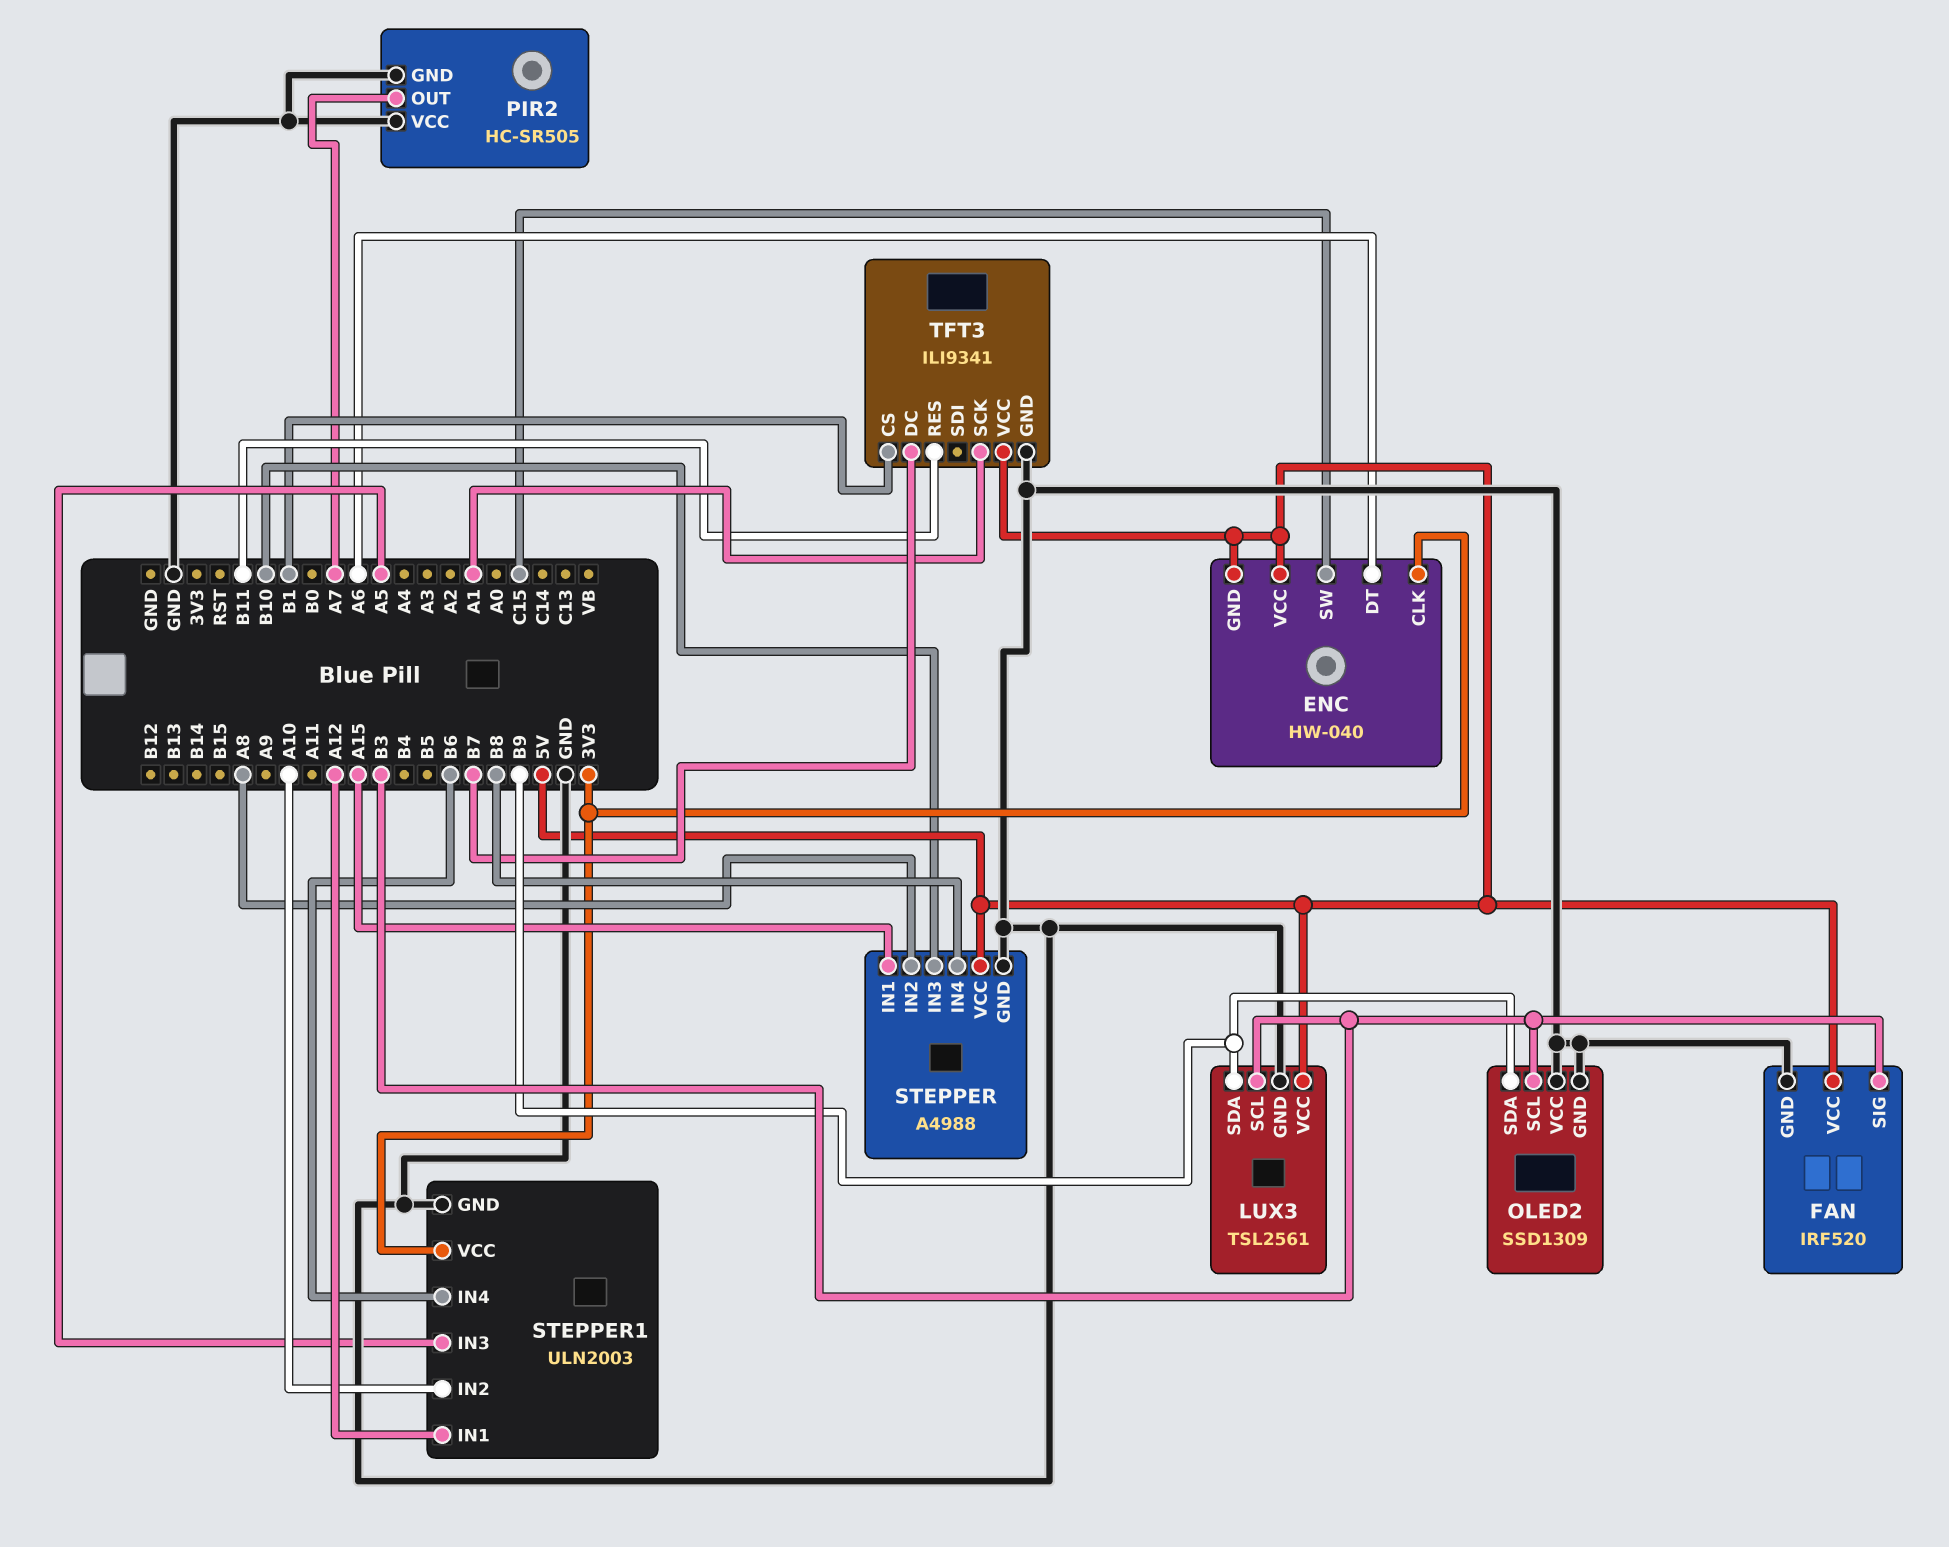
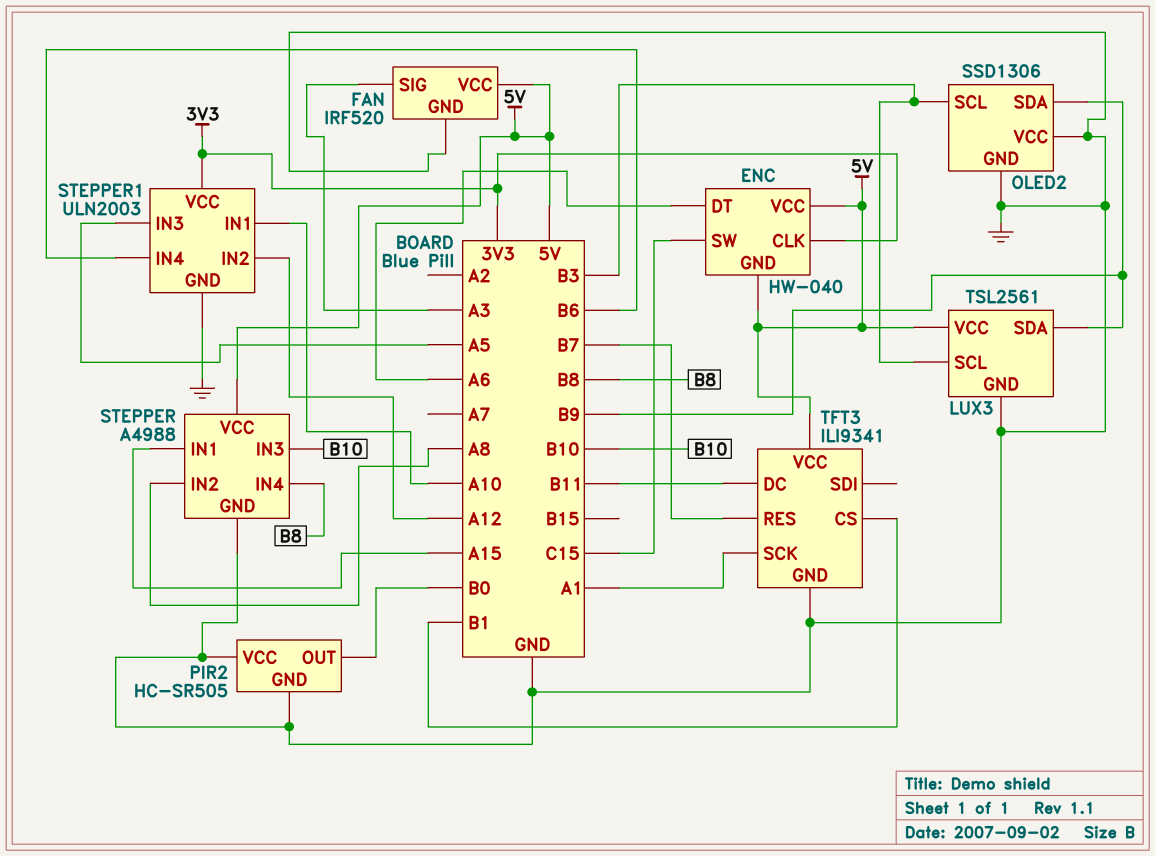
FAN pin SIG: B3 -> A3
OLED2: SSD1309 -> SSD1306
PIR2 pin OUT: A7 -> B0
STEPPER1 pin IN1: A12 -> A10
STEPPER1 pin IN2: A10 -> A12
TFT3 pin DC: B7 -> B11
TFT3 pin RES: B11 -> B7

